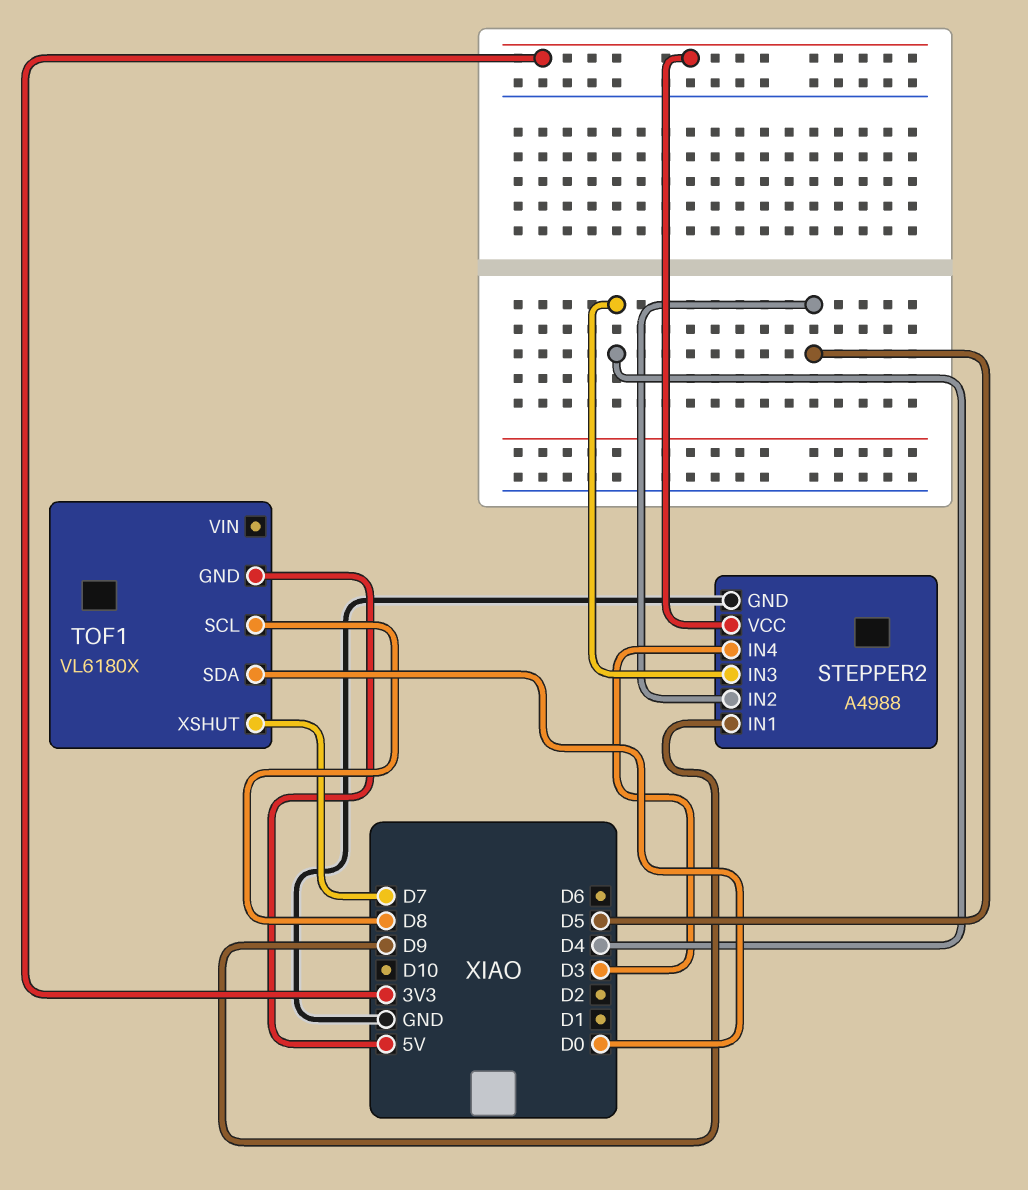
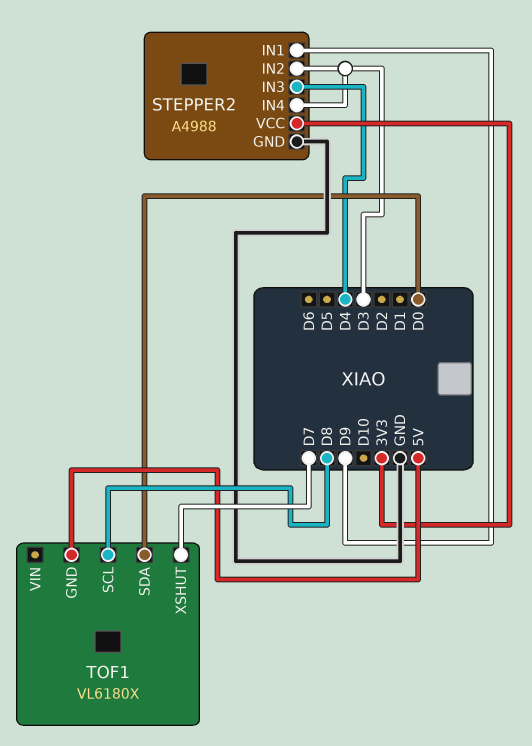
STEPPER2 pin IN2: D5 -> D3

